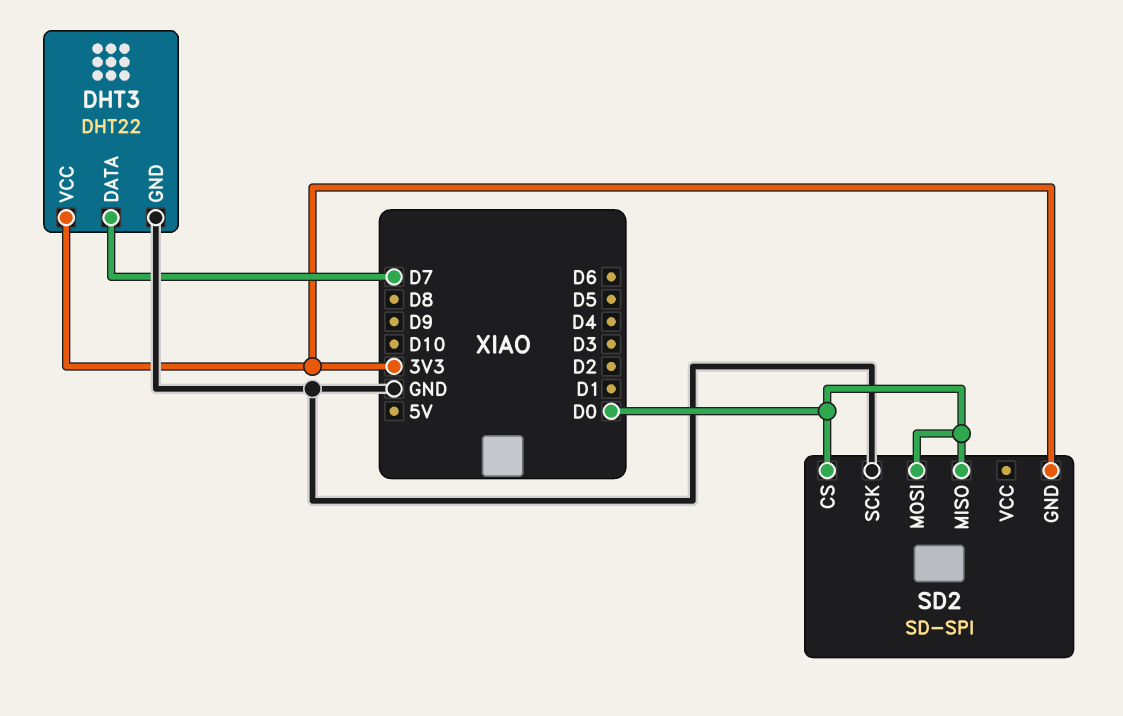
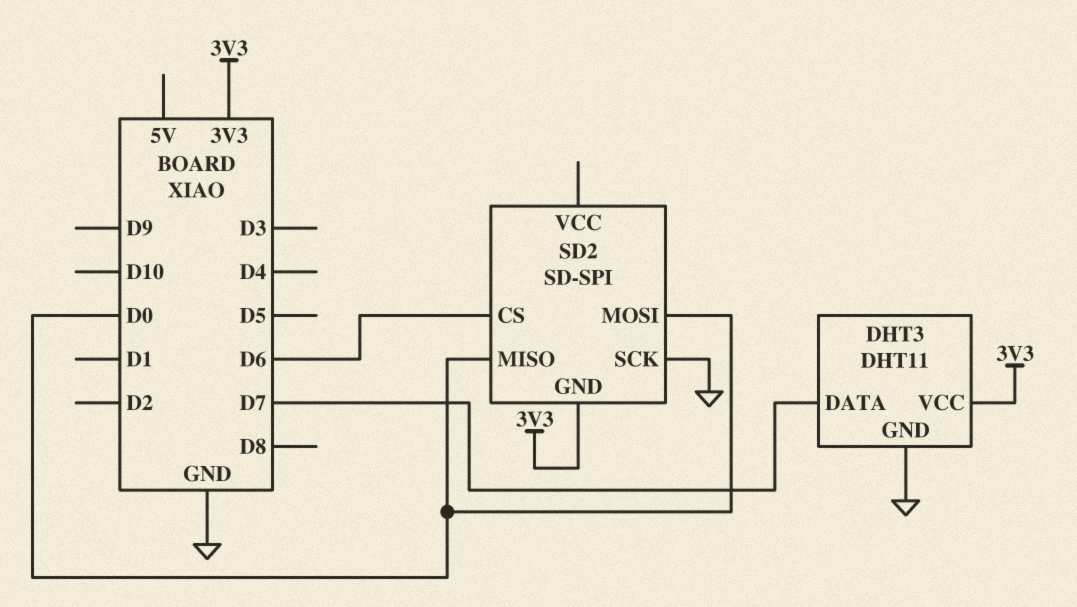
DHT3: DHT22 -> DHT11
SD2 pin CS: D0 -> D6

